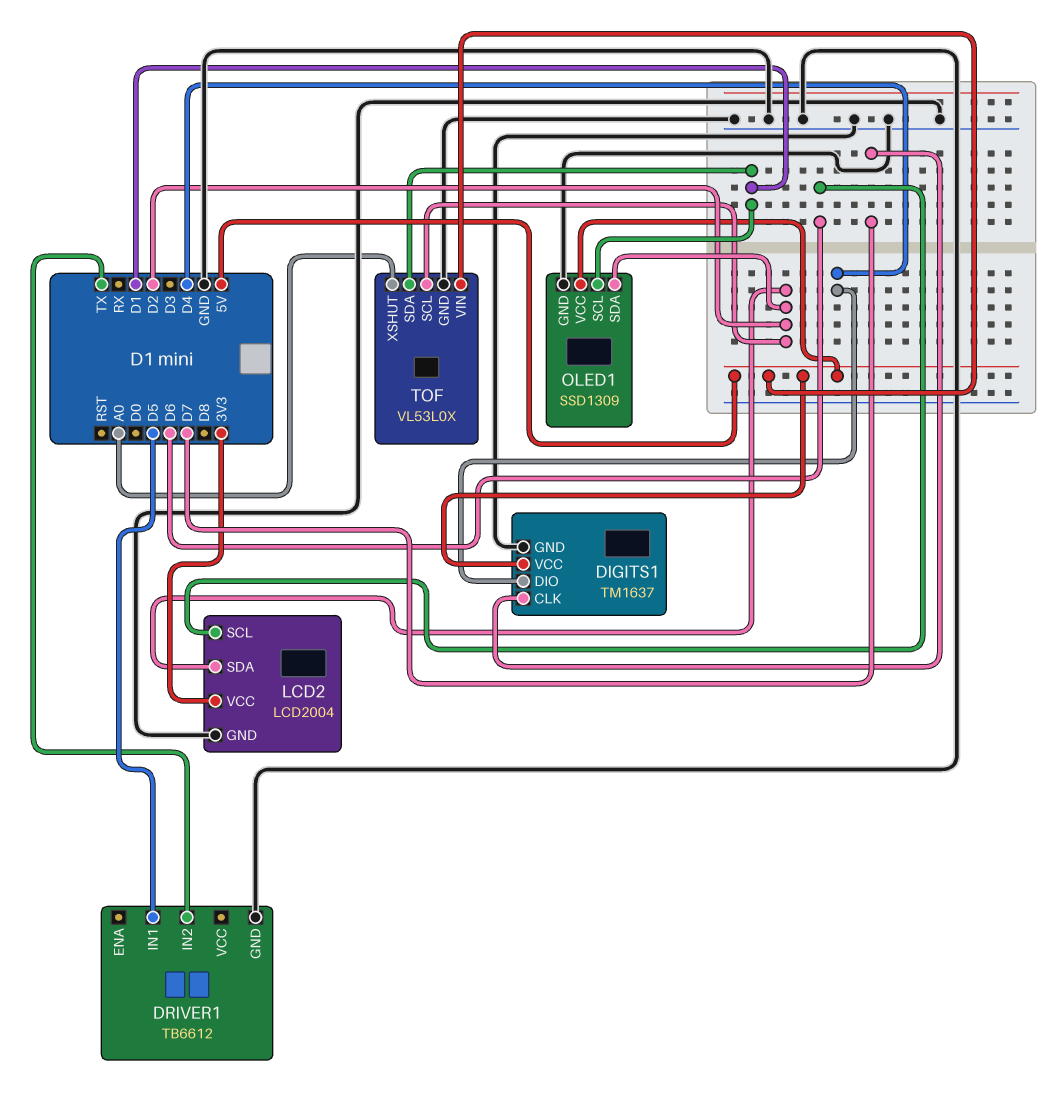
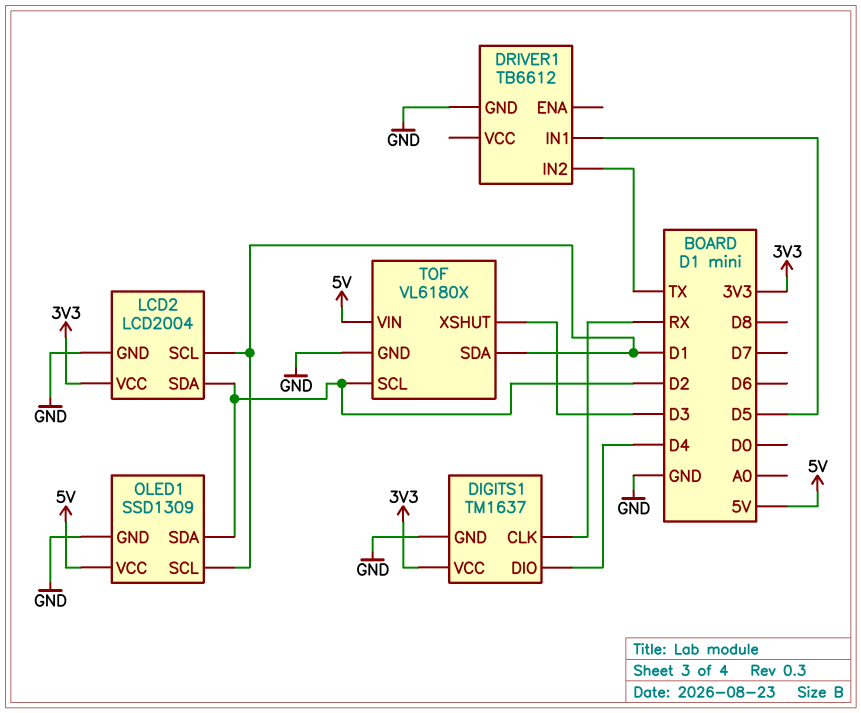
DIGITS1 pin CLK: D7 -> RX
DIGITS1 pin VCC: 5V -> 3V3
LCD2 pin SCL: D6 -> D1
TOF: VL53L0X -> VL6180X
TOF pin XSHUT: A0 -> D3

